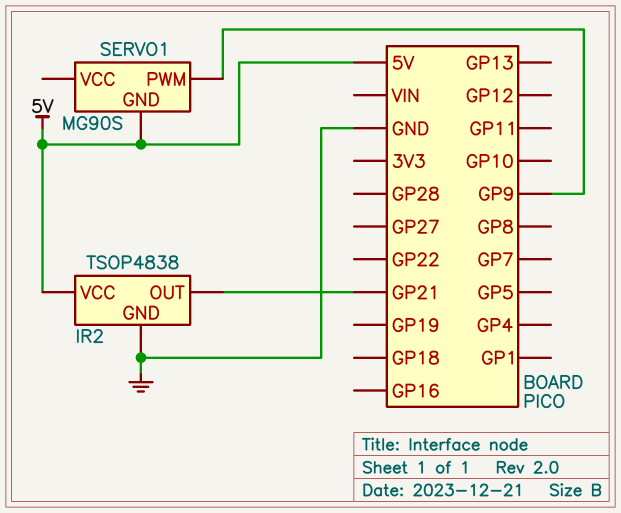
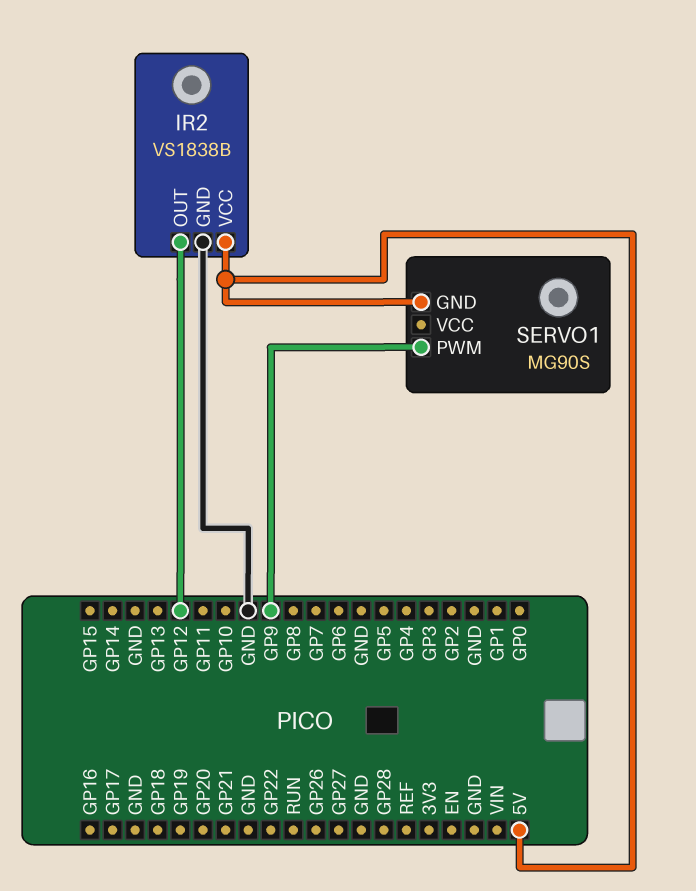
IR2: TSOP4838 -> VS1838B
IR2 pin OUT: GP21 -> GP12

